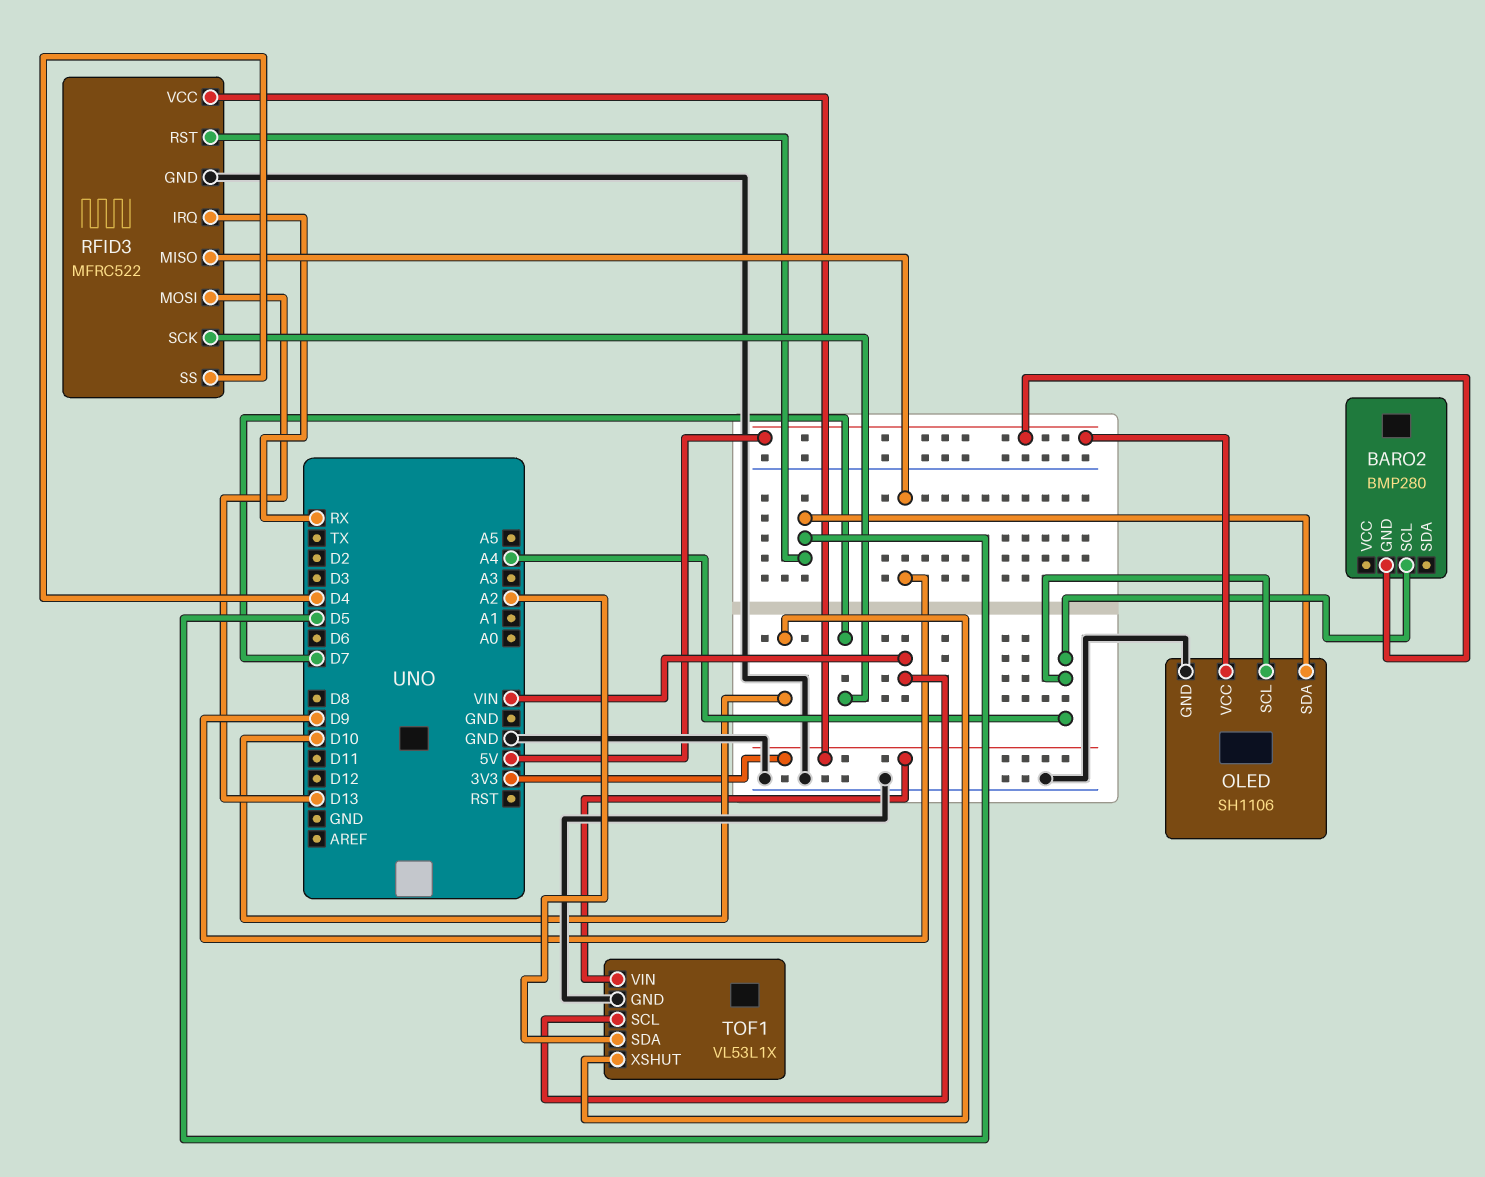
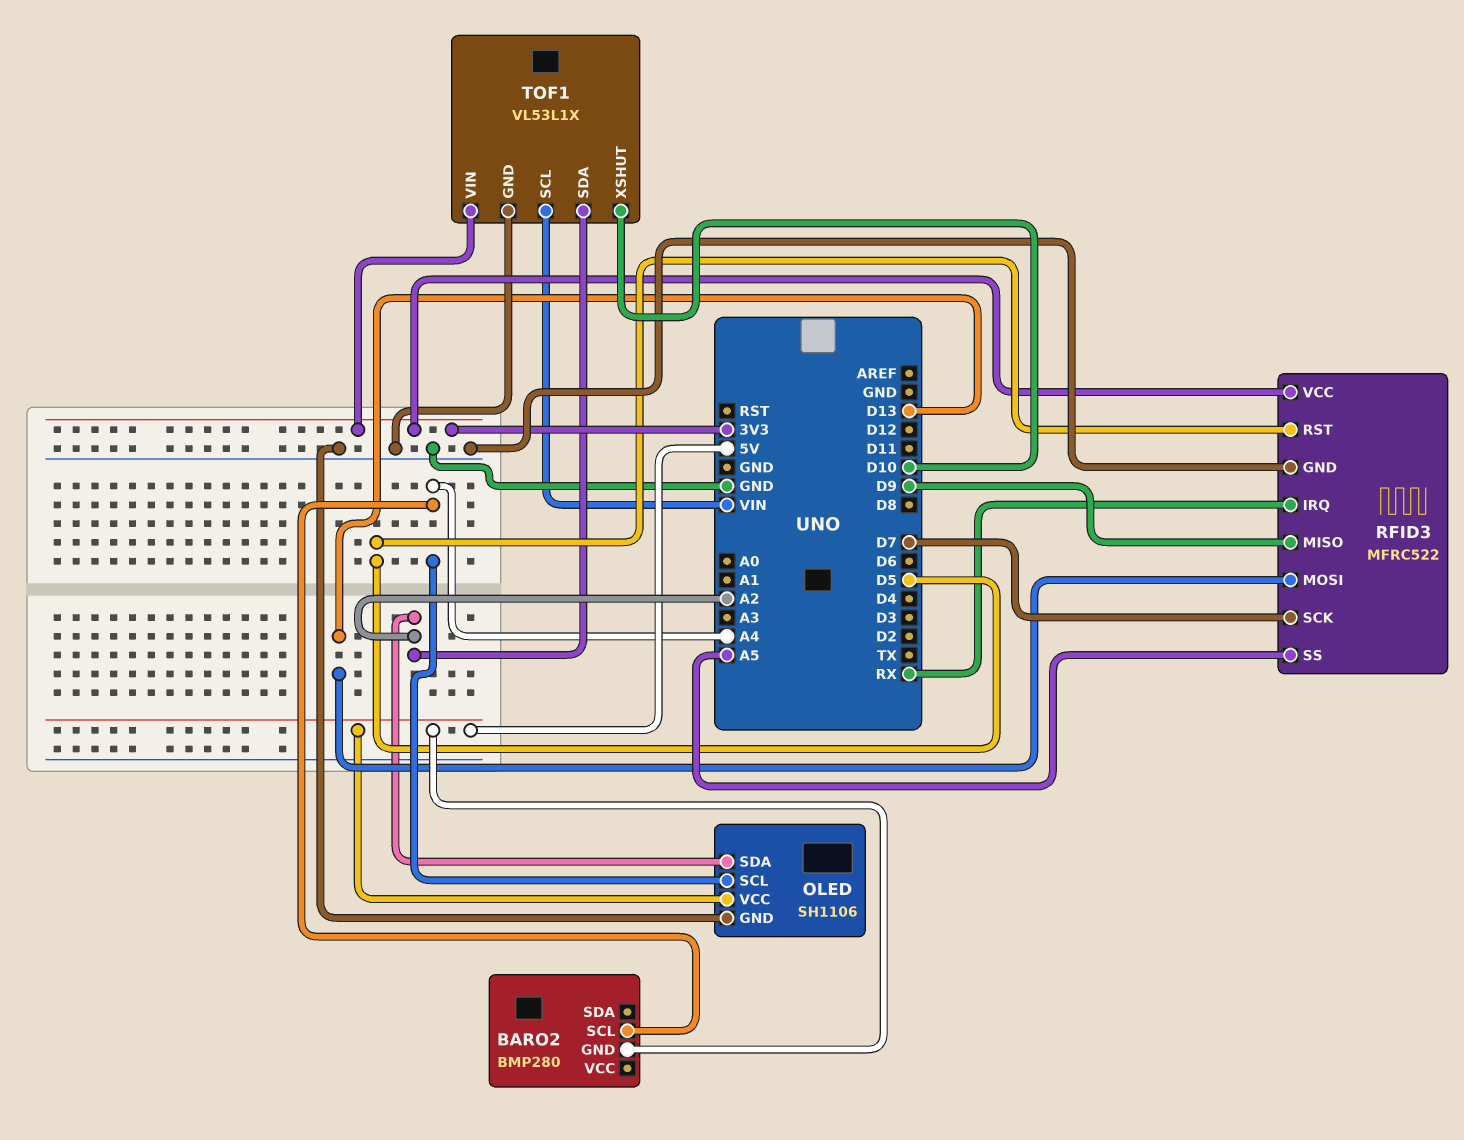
OLED pin SDA: D5 -> A2
RFID3 pin SS: D4 -> A5

